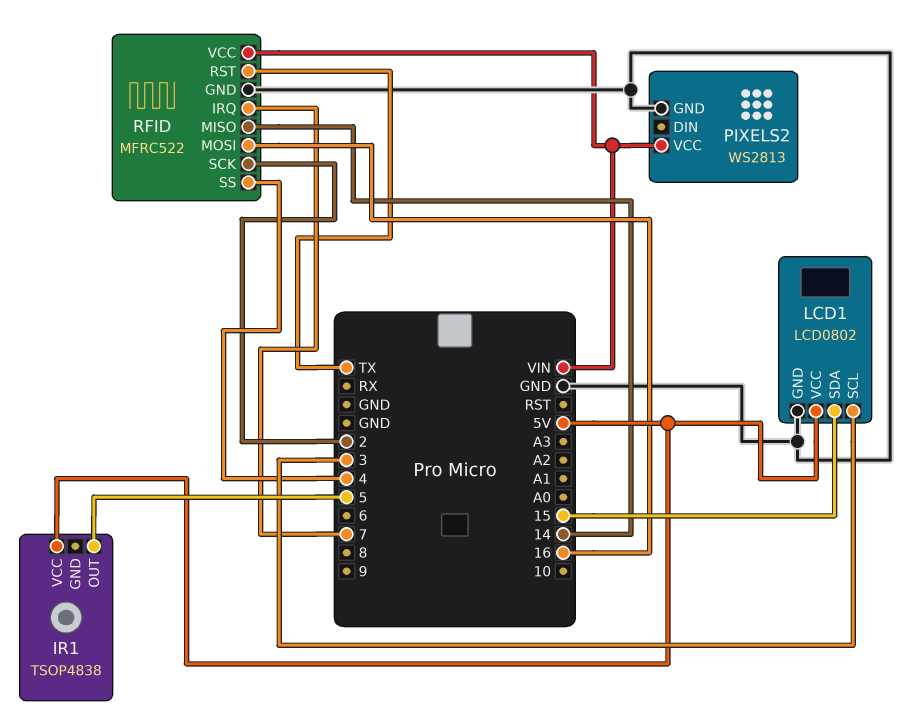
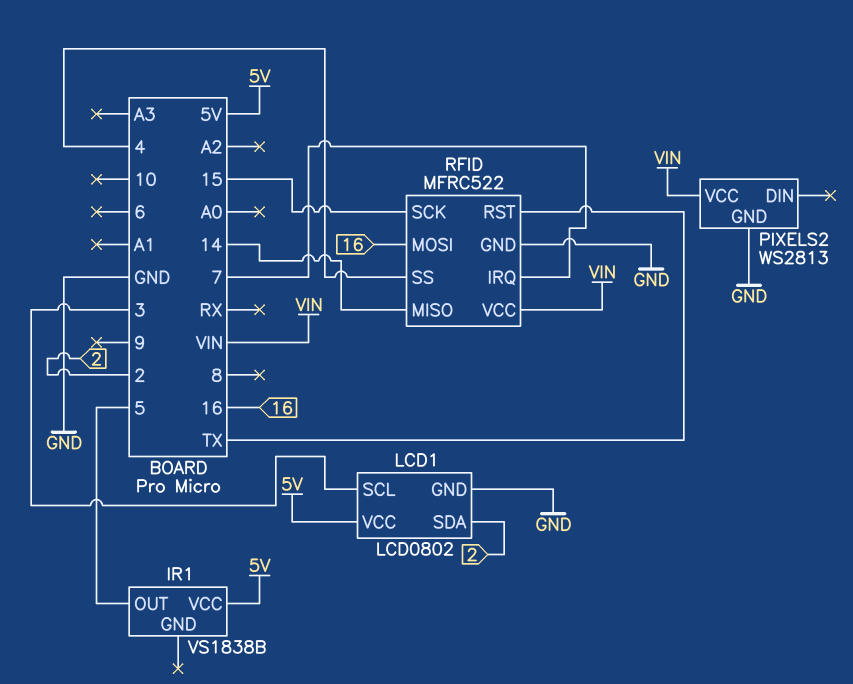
IR1: TSOP4838 -> VS1838B
LCD1 pin SDA: 15 -> 2
RFID pin SCK: 2 -> 15

